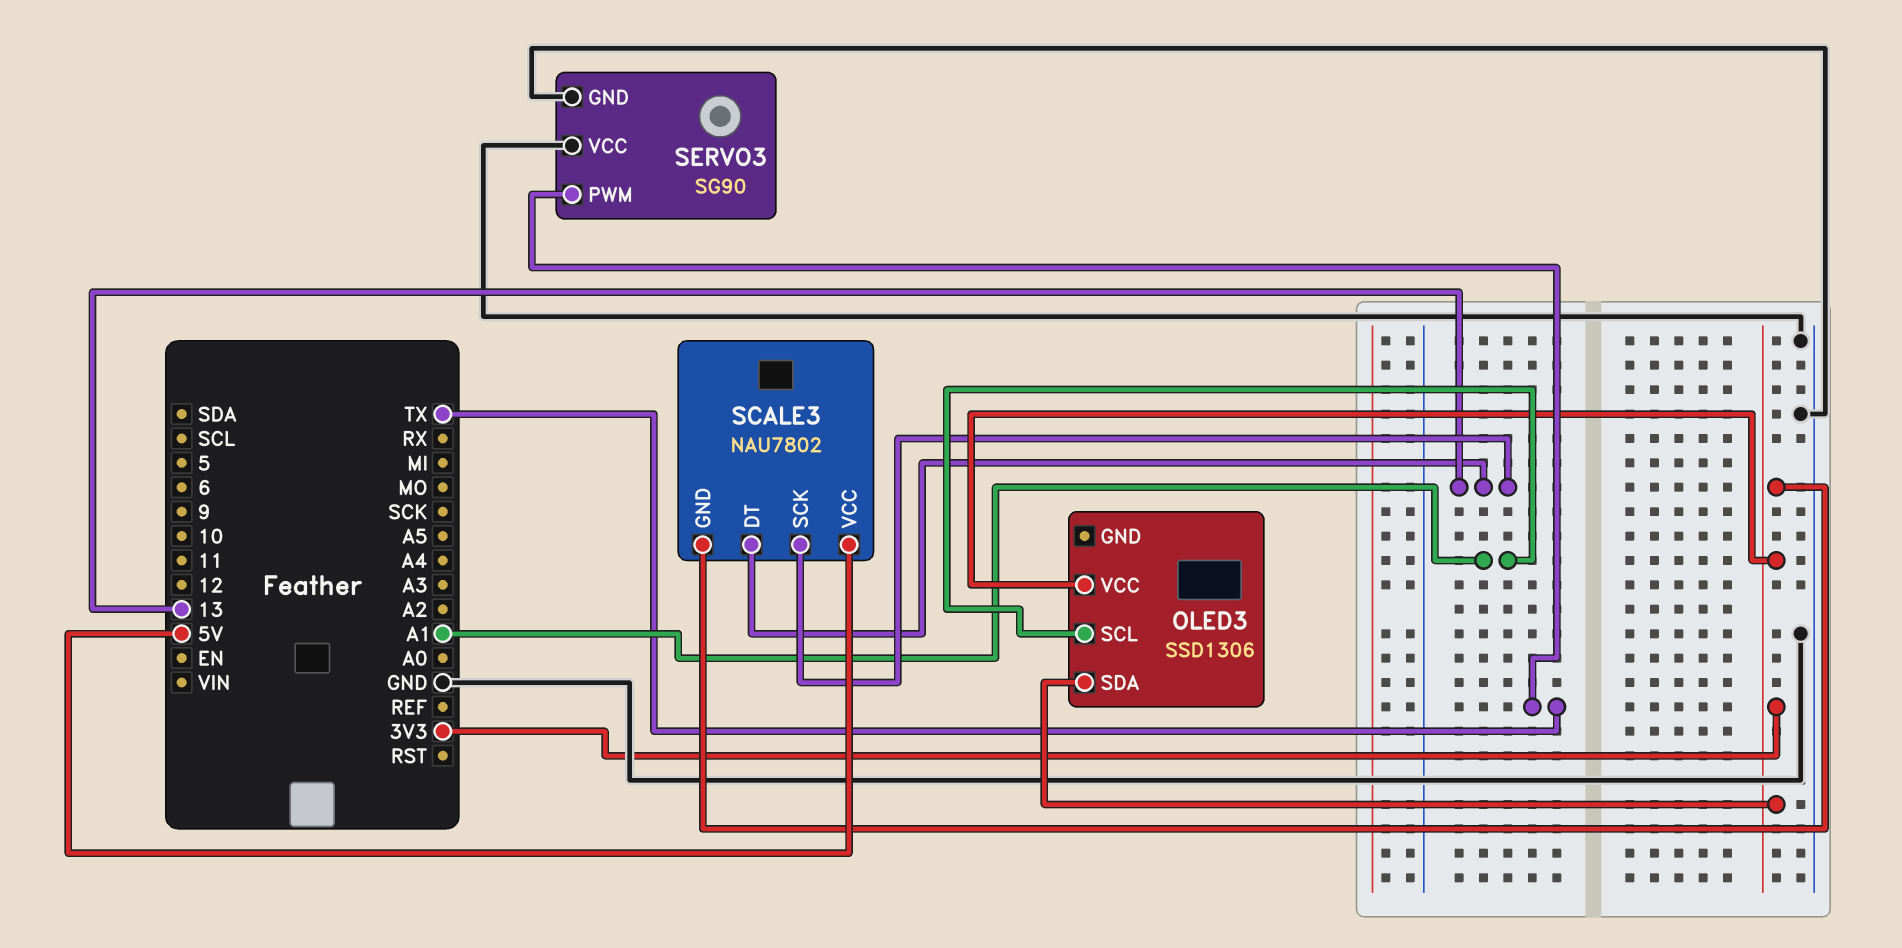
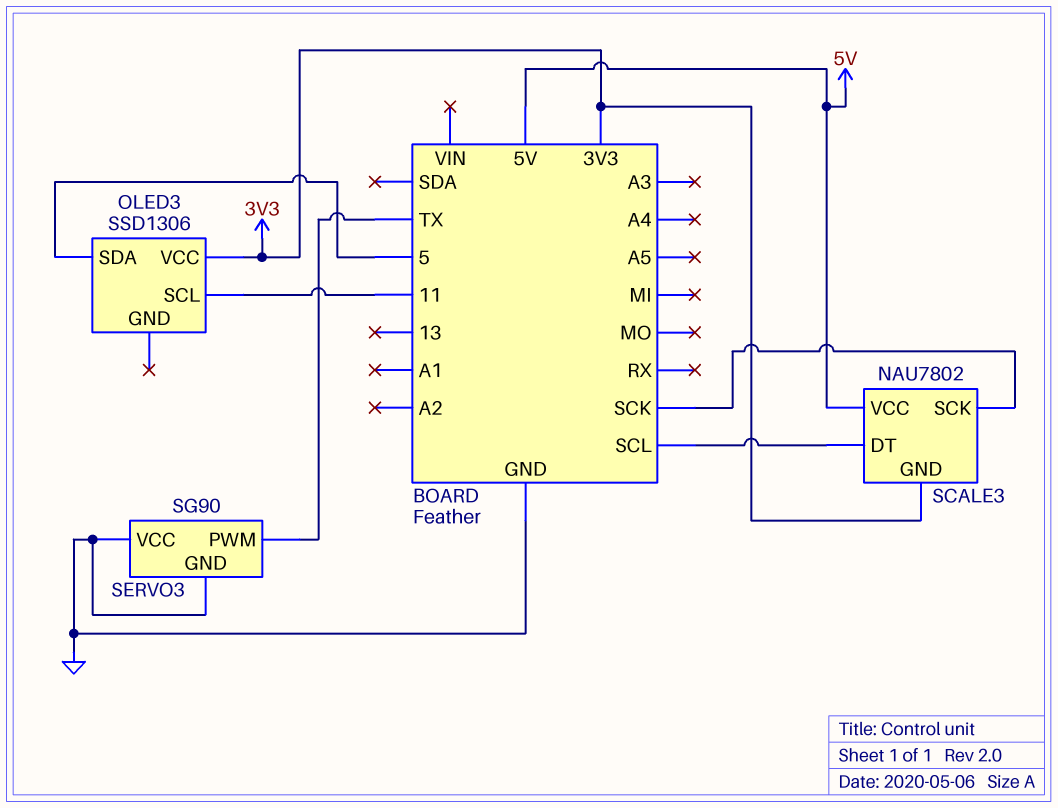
OLED3 pin SCL: A1 -> 11
OLED3 pin SDA: 3V3 -> 5
SCALE3 pin DT: 13 -> SCL
SCALE3 pin SCK: 13 -> SCK

